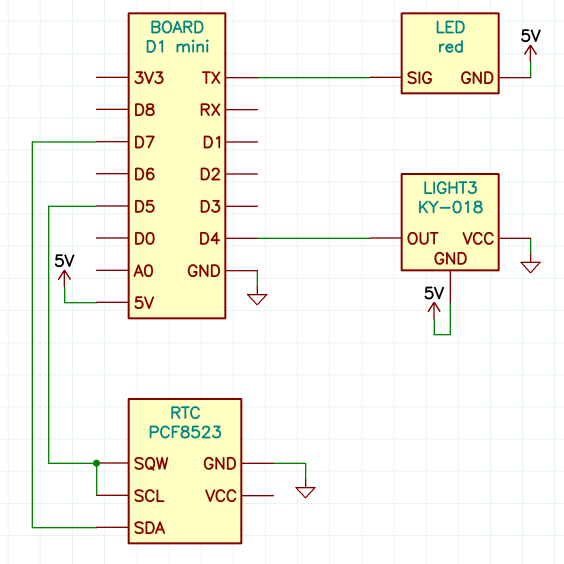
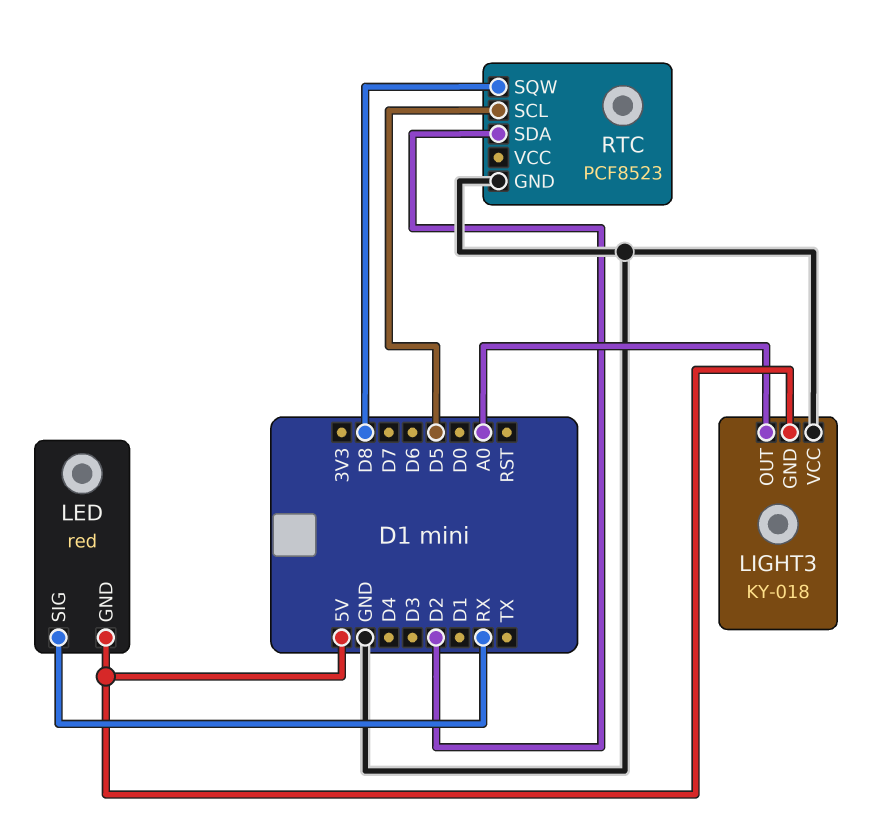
LED pin SIG: TX -> RX
LIGHT3 pin OUT: D4 -> A0
RTC pin SDA: D7 -> D2
RTC pin SQW: D5 -> D8

